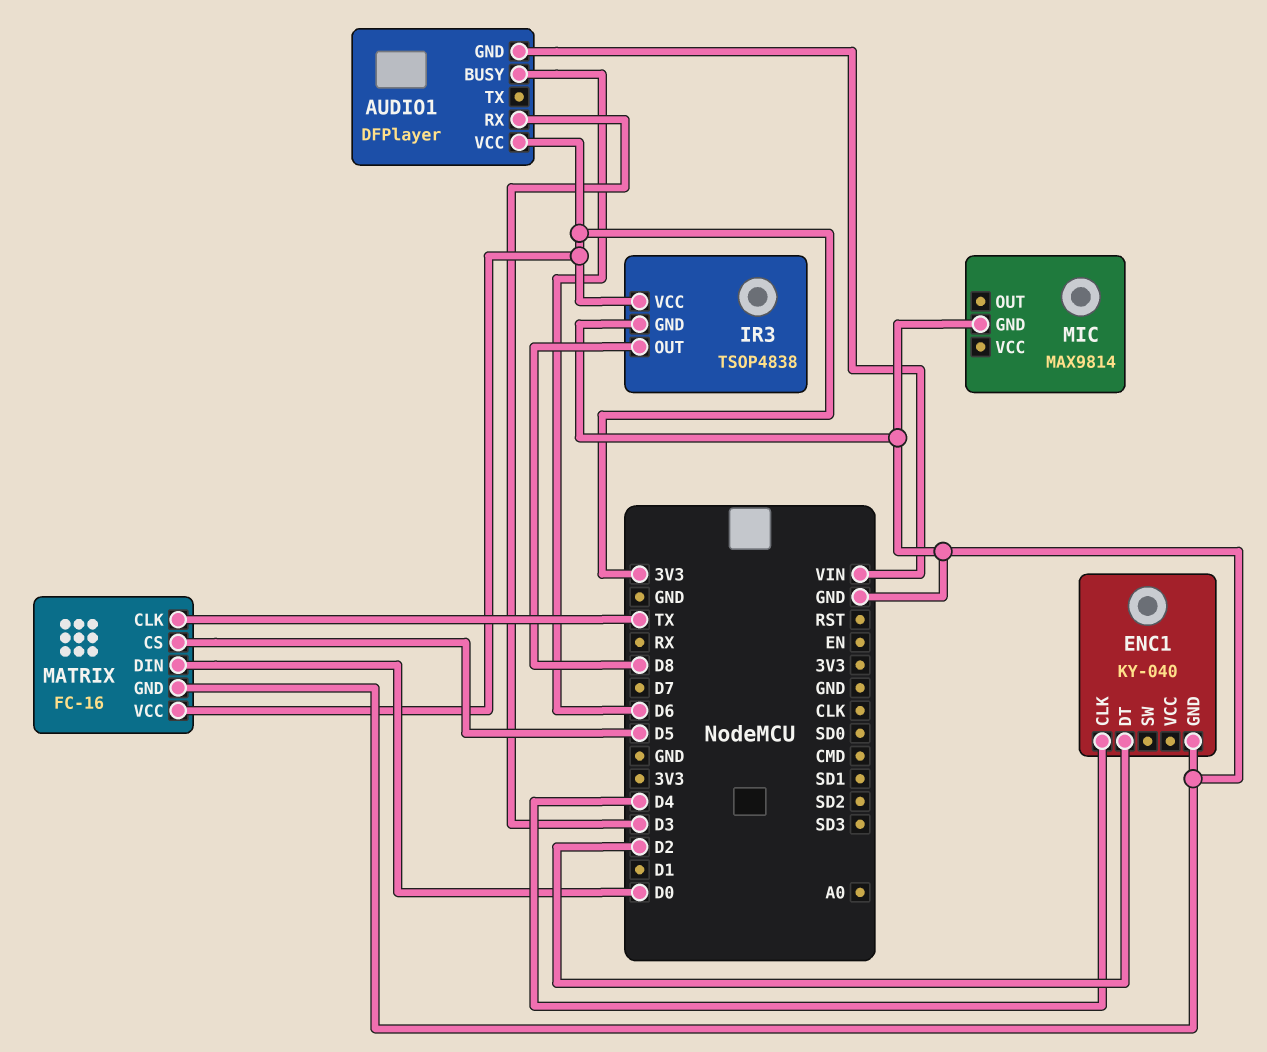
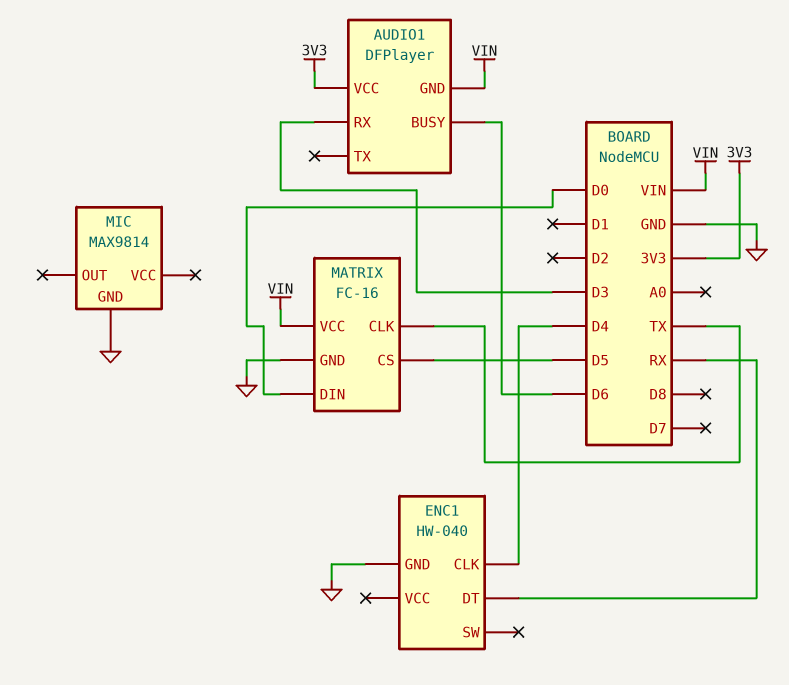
ENC1: KY-040 -> HW-040
ENC1 pin DT: D2 -> RX
IR3: TSOP4838 -> none
IR3 pin GND: GND -> none
IR3 pin OUT: D8 -> none
IR3 pin VCC: 3V3 -> none
MATRIX pin VCC: 3V3 -> VIN

